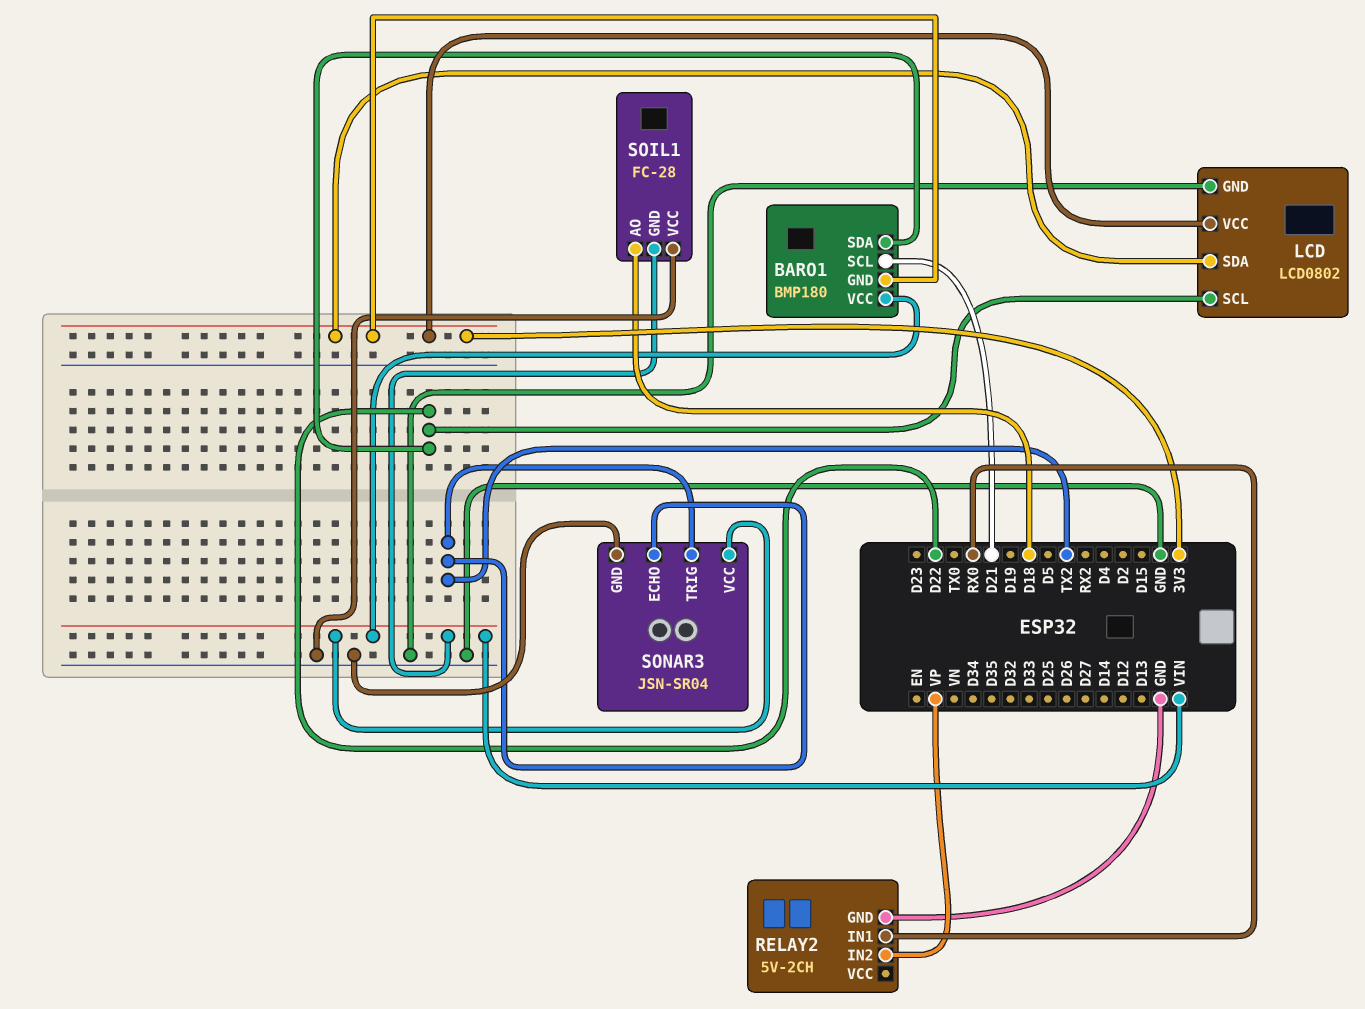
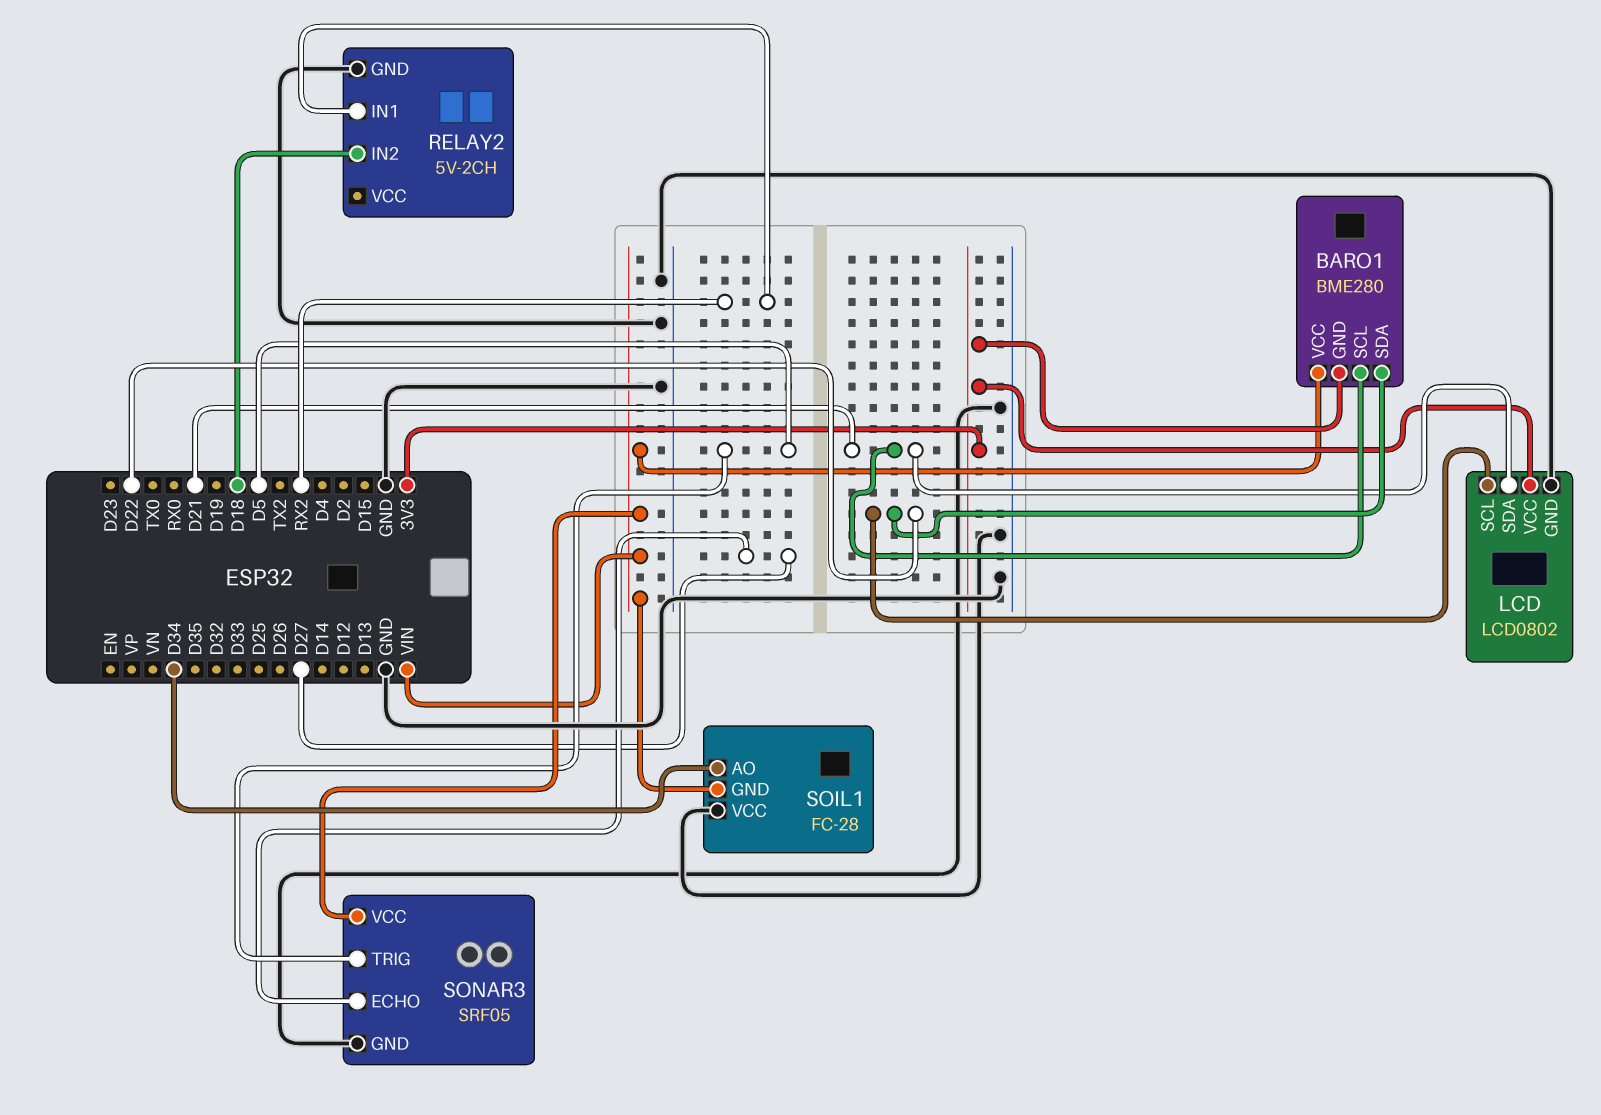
BARO1: BMP180 -> BME280
LCD pin SDA: 3V3 -> D21
RELAY2 pin IN1: RX0 -> RX2
RELAY2 pin IN2: VP -> D18
SOIL1 pin AO: D18 -> D34
SONAR3: JSN-SR04 -> SRF05
SONAR3 pin ECHO: TX2 -> D27
SONAR3 pin TRIG: TX2 -> D5

